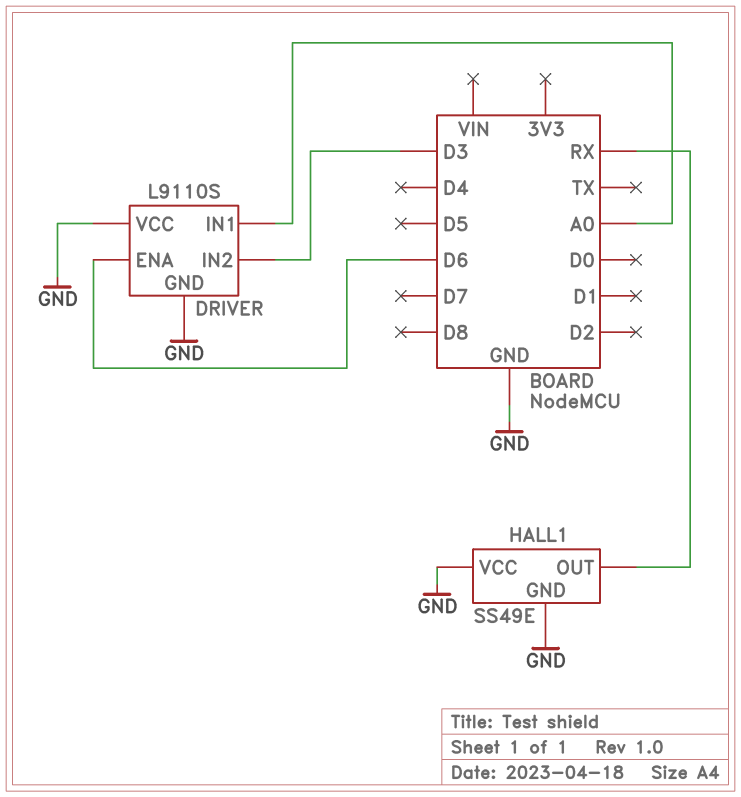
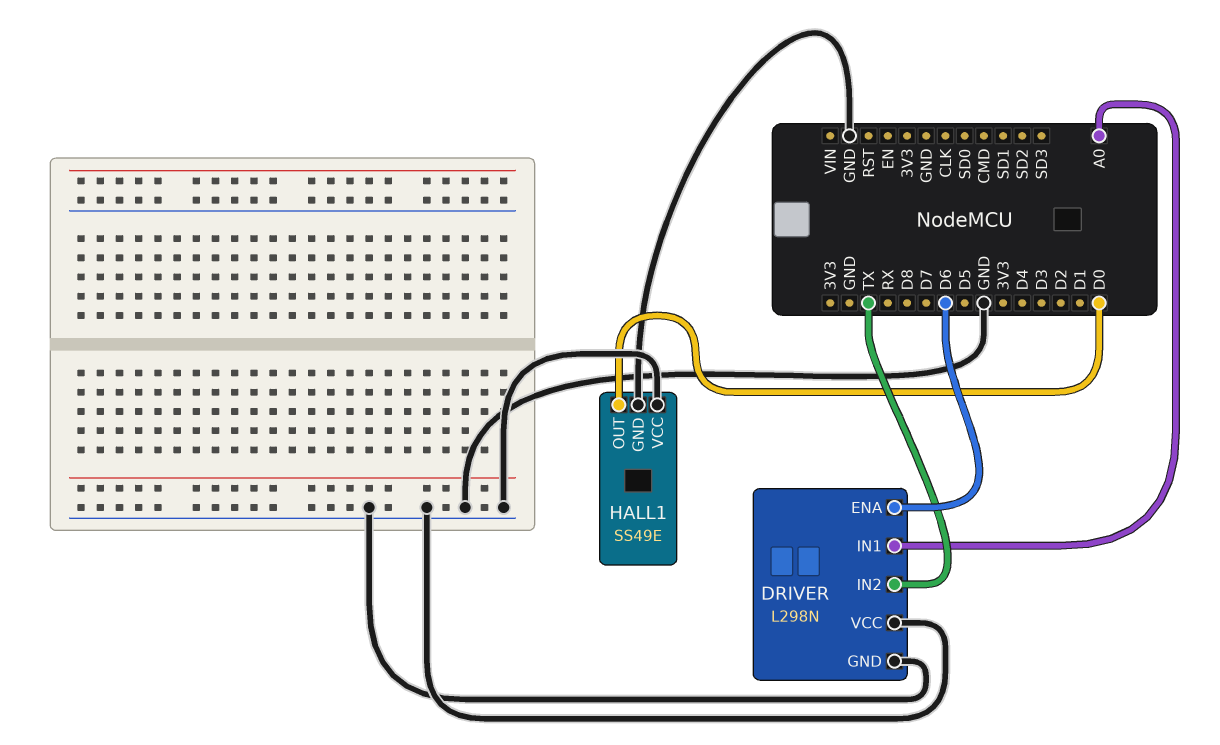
DRIVER: L9110S -> L298N
DRIVER pin IN2: D3 -> TX
HALL1 pin OUT: RX -> D0

